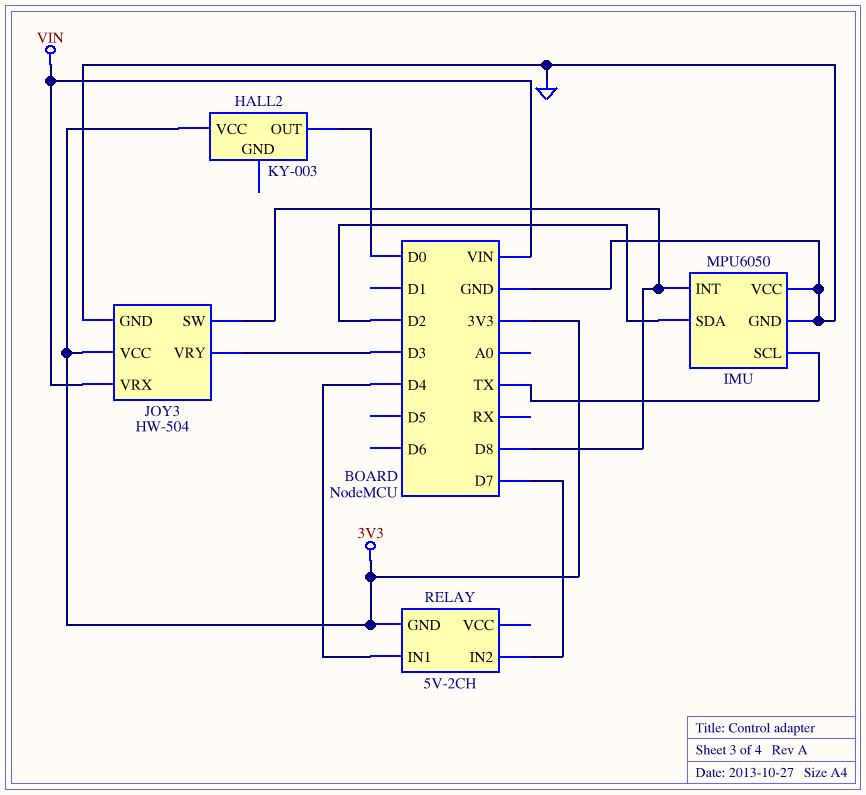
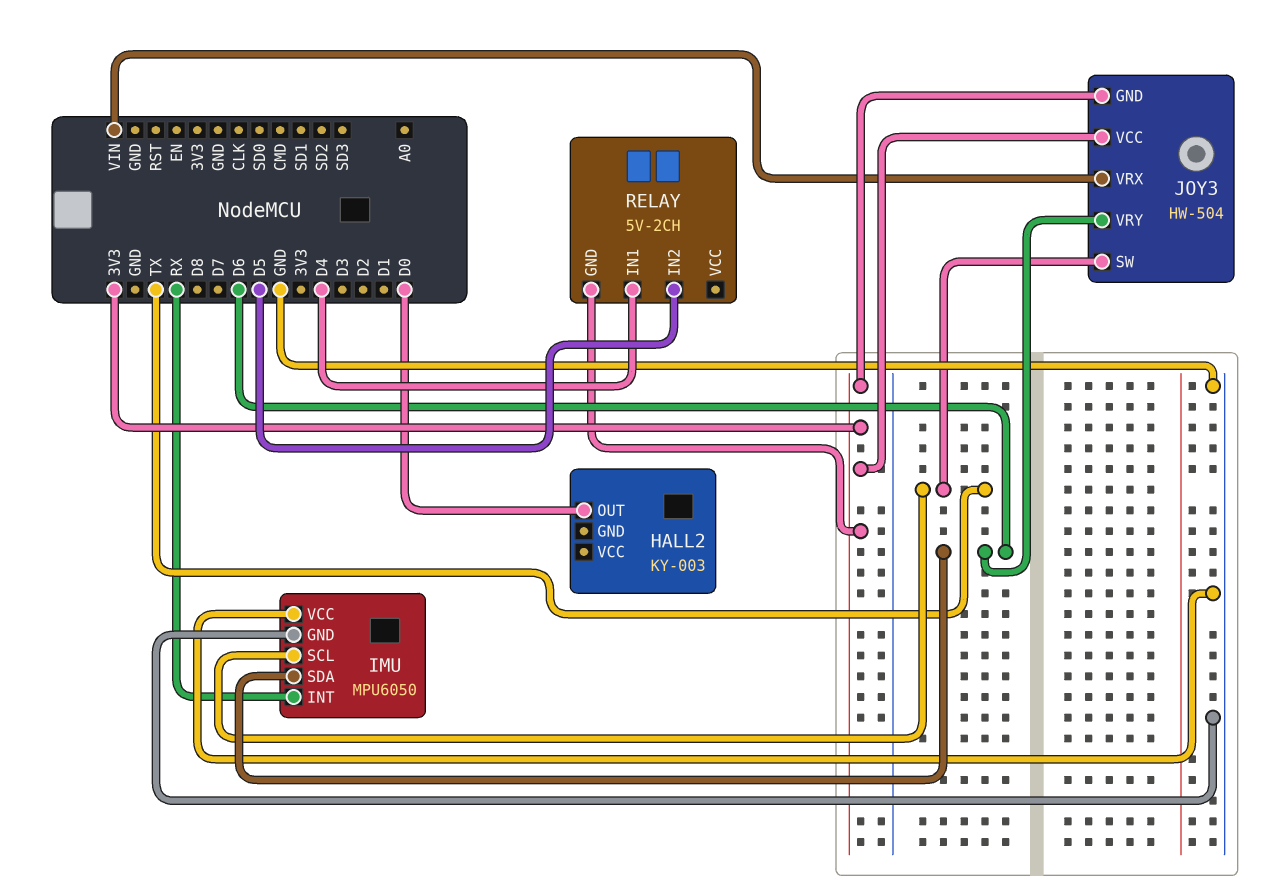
HALL2 pin VCC: 3V3 -> none
IMU pin INT: D8 -> RX
IMU pin SDA: D2 -> D6
JOY3 pin GND: GND -> 3V3
JOY3 pin SW: D8 -> TX
JOY3 pin VRY: D3 -> D6
RELAY pin IN2: D7 -> D5

